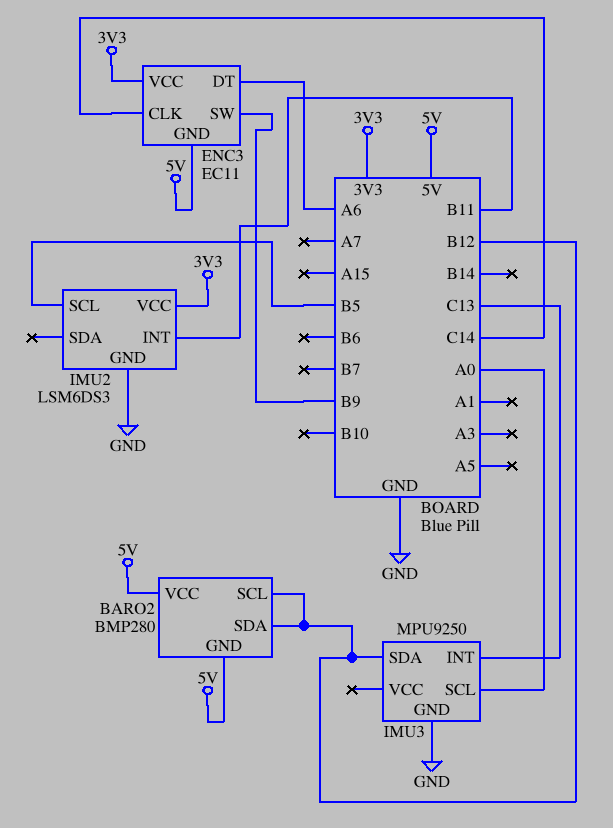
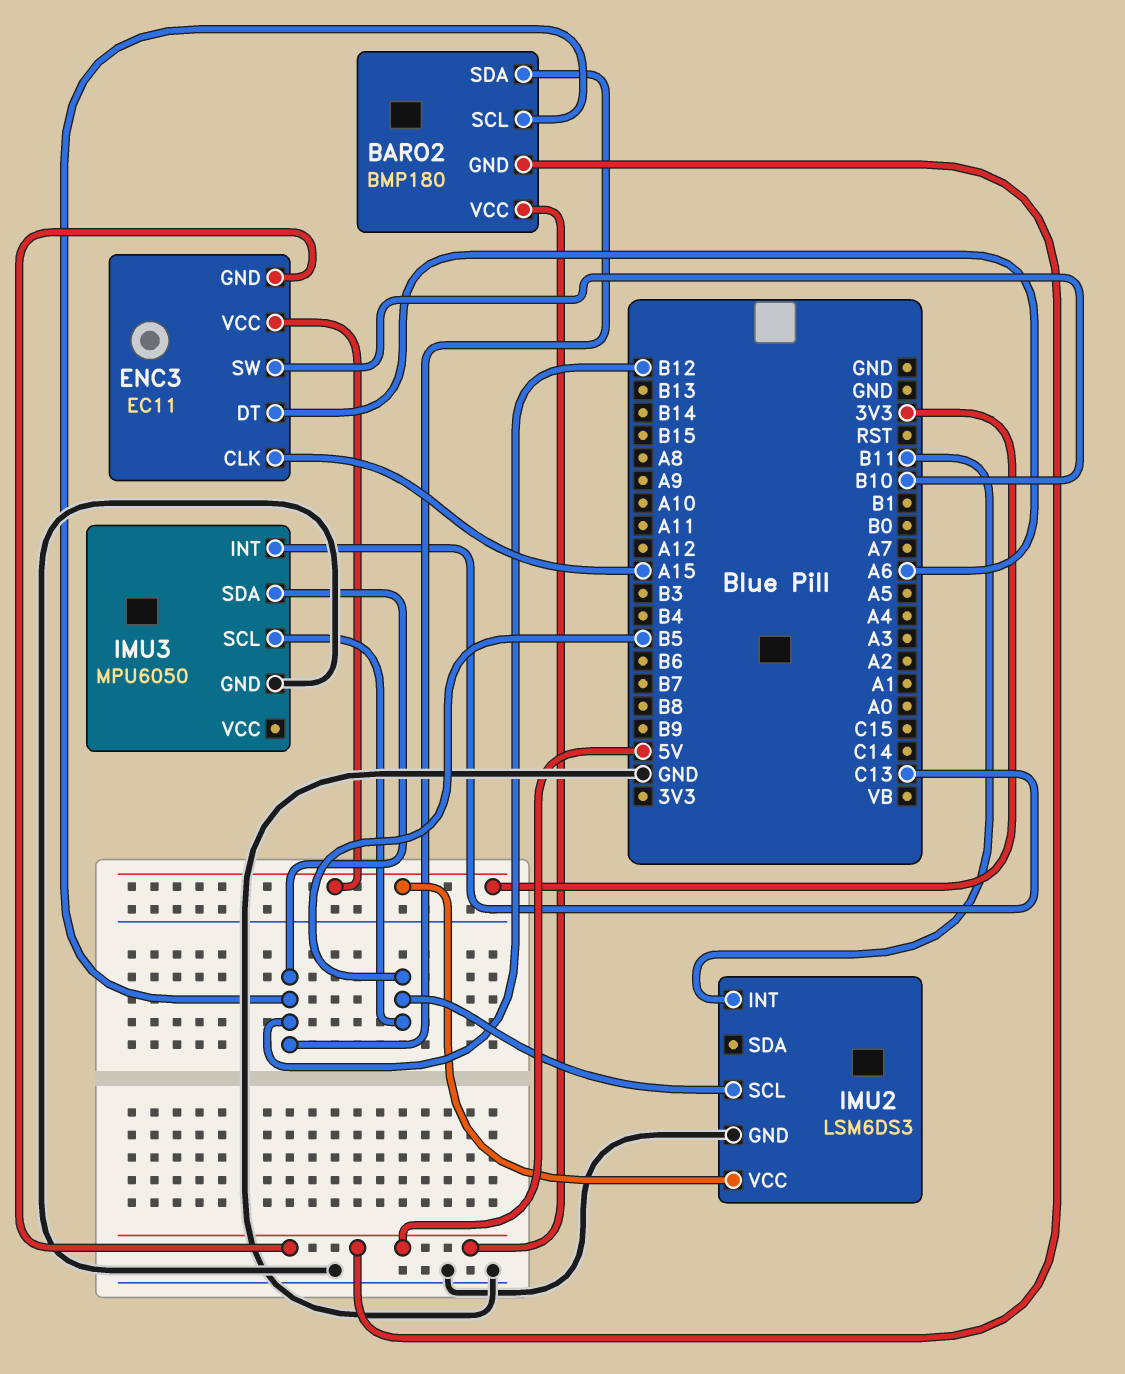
BARO2: BMP280 -> BMP180
ENC3 pin CLK: C14 -> A15
ENC3 pin SW: B9 -> B10
IMU3: MPU9250 -> MPU6050
IMU3 pin SCL: A0 -> B5

